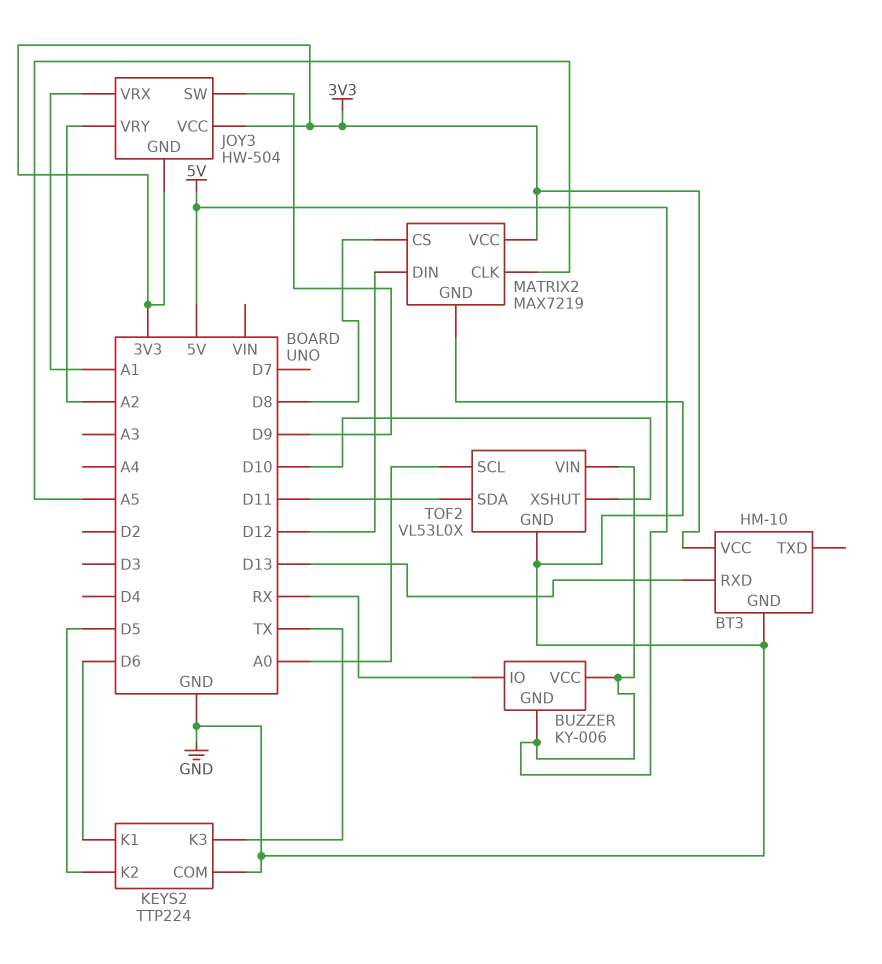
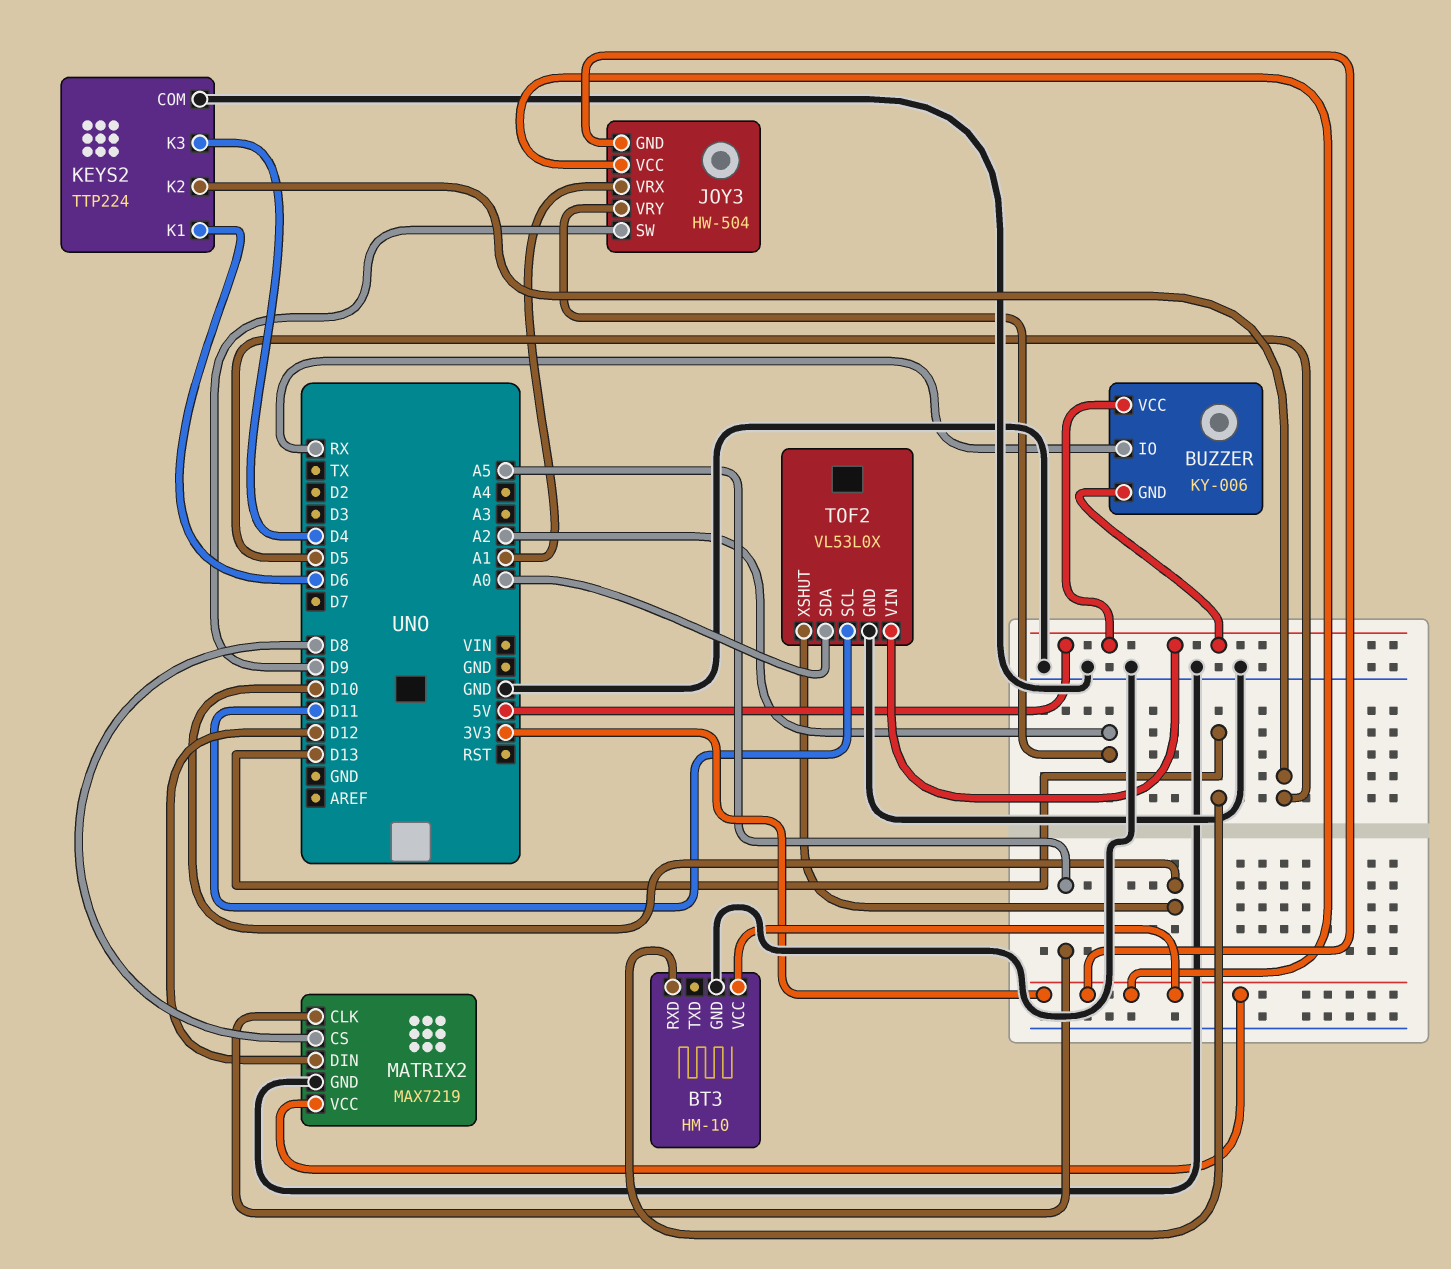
KEYS2 pin K3: TX -> D4
TOF2 pin SCL: A0 -> D11
TOF2 pin SDA: D11 -> A0

